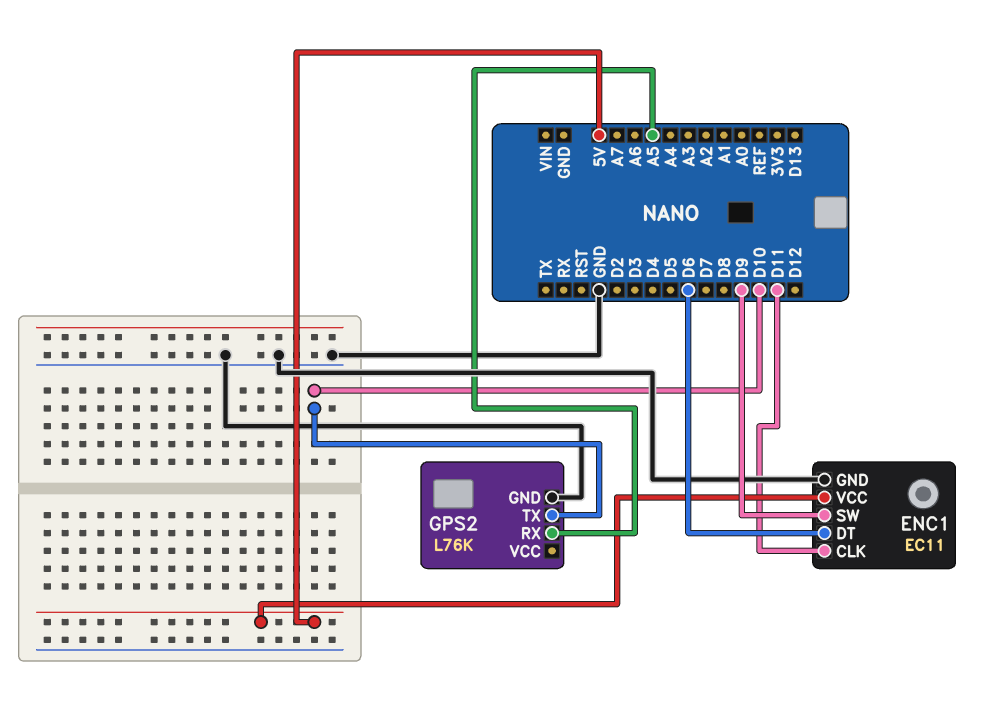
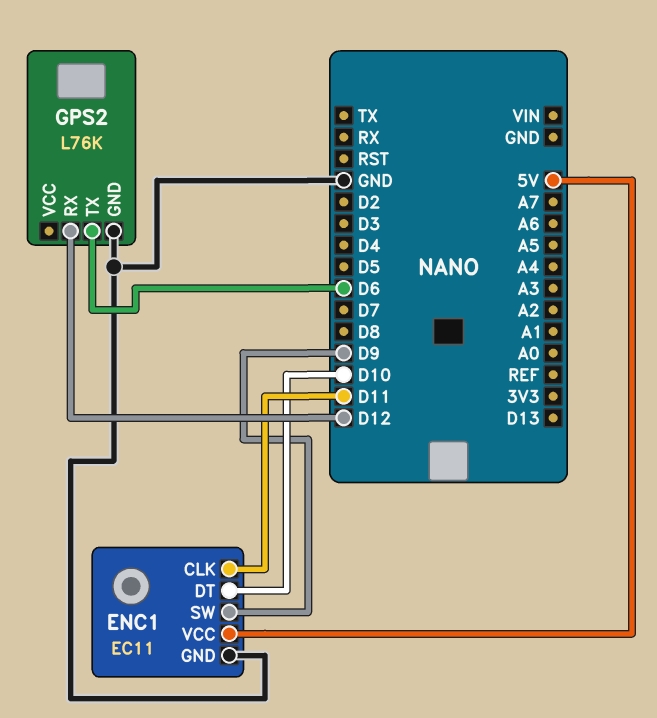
ENC1 pin DT: D6 -> D10
GPS2 pin RX: A5 -> D12
GPS2 pin TX: D10 -> D6

